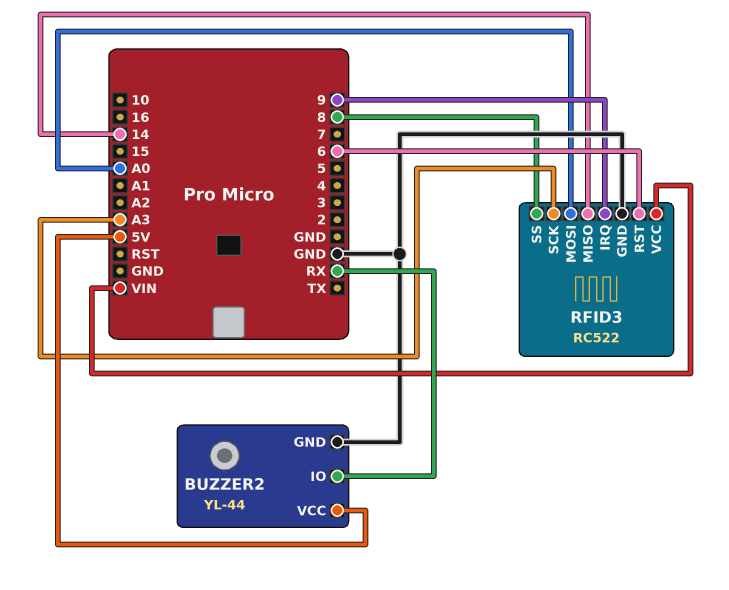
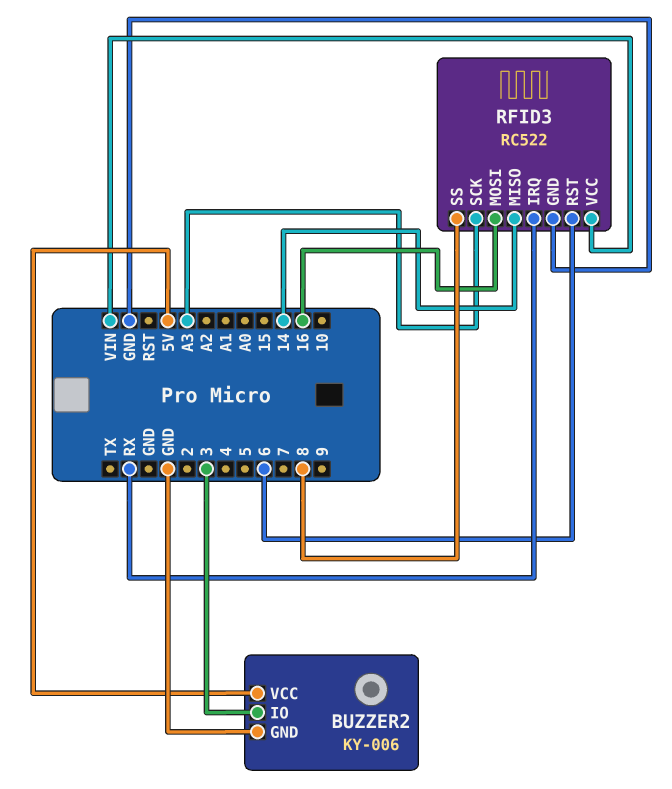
BUZZER2: YL-44 -> KY-006
BUZZER2 pin IO: RX -> 3
RFID3 pin IRQ: 9 -> RX
RFID3 pin MOSI: A0 -> 16

